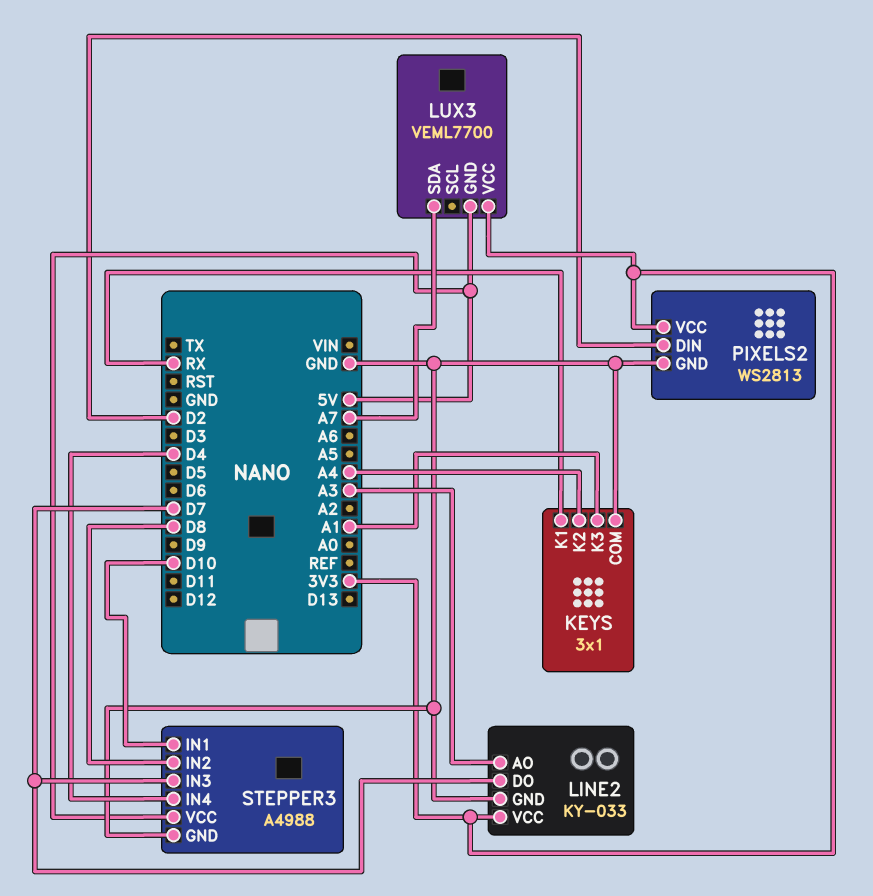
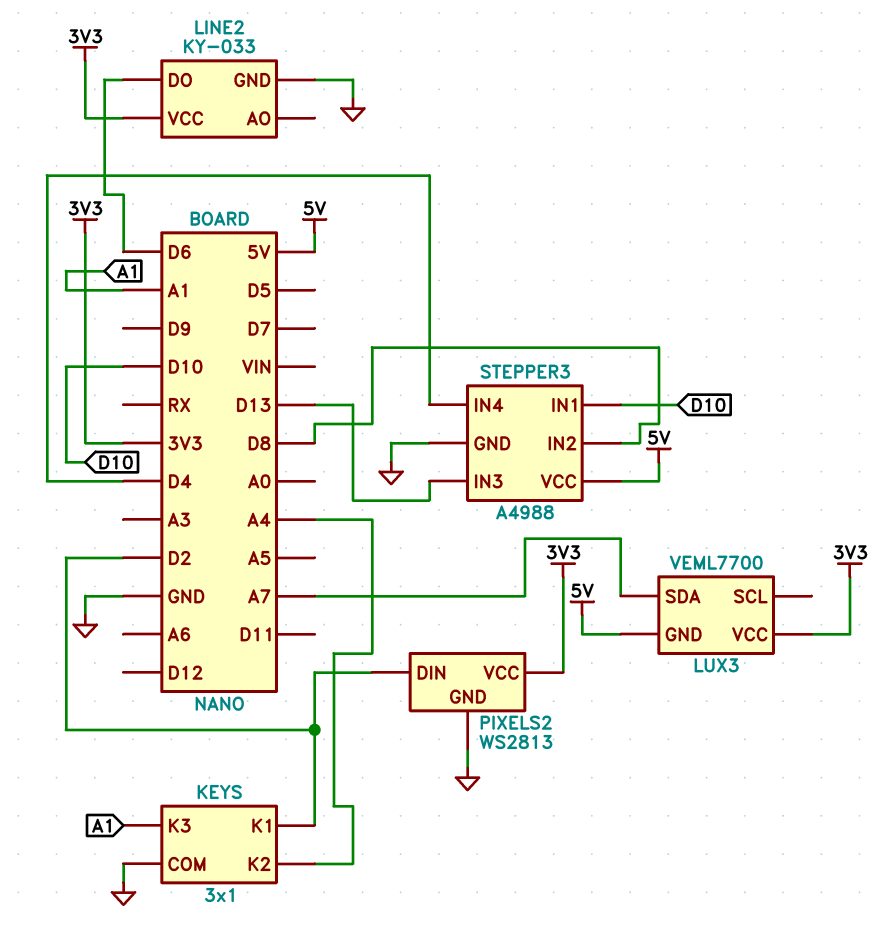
KEYS pin K1: RX -> D2
LINE2 pin AO: A3 -> none
LINE2 pin DO: D7 -> D6
STEPPER3 pin IN3: D7 -> D13

